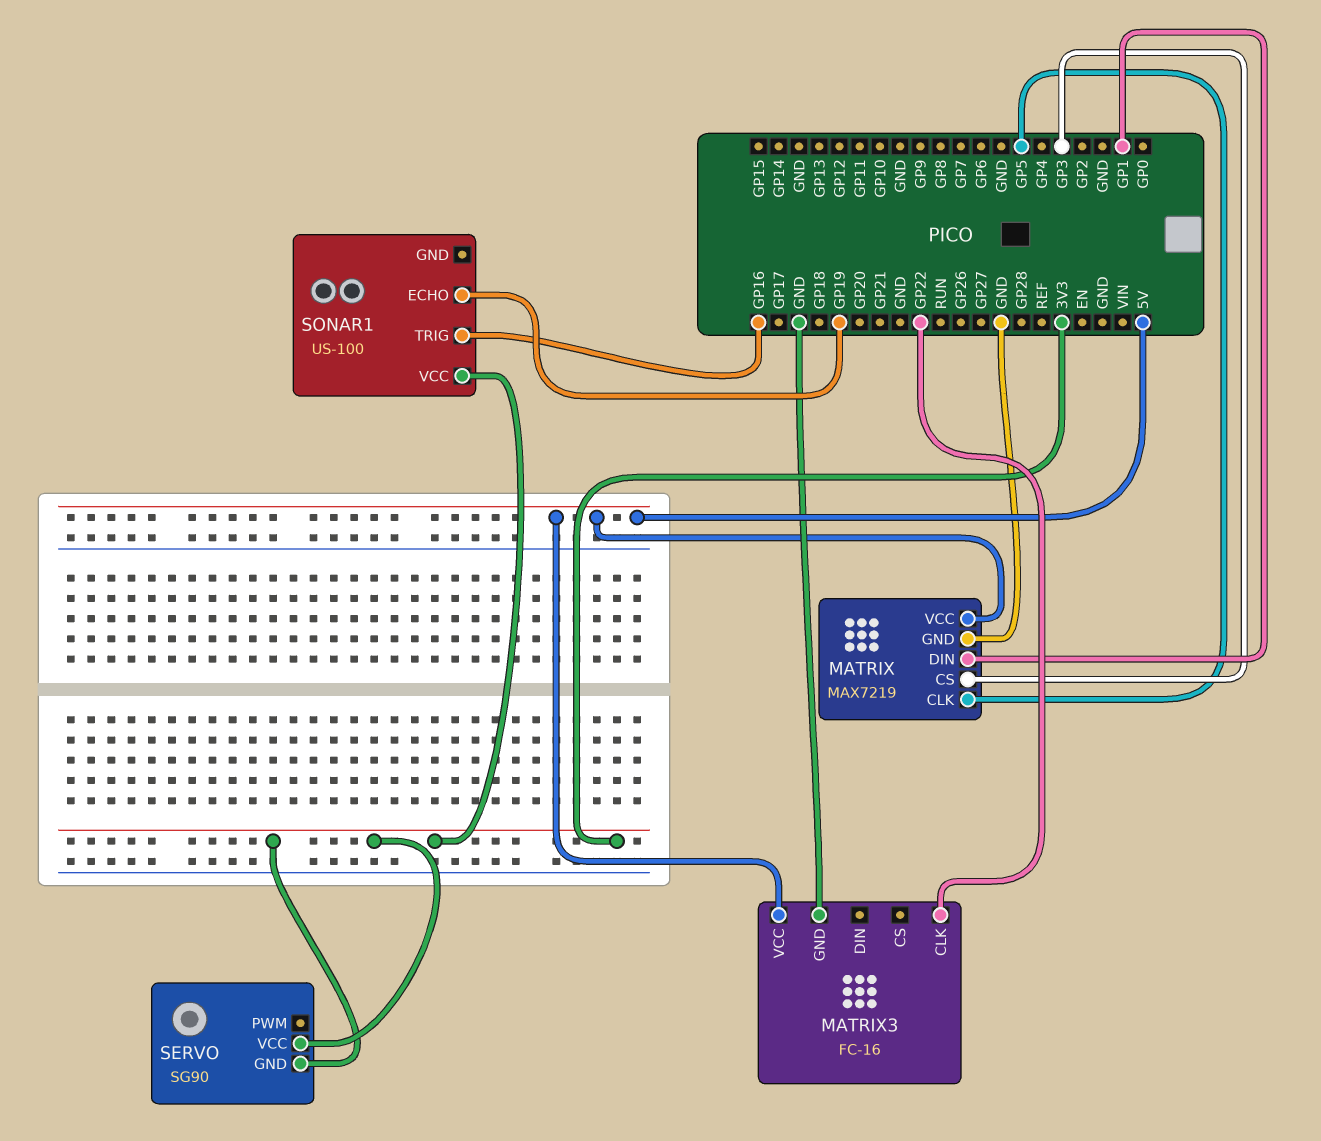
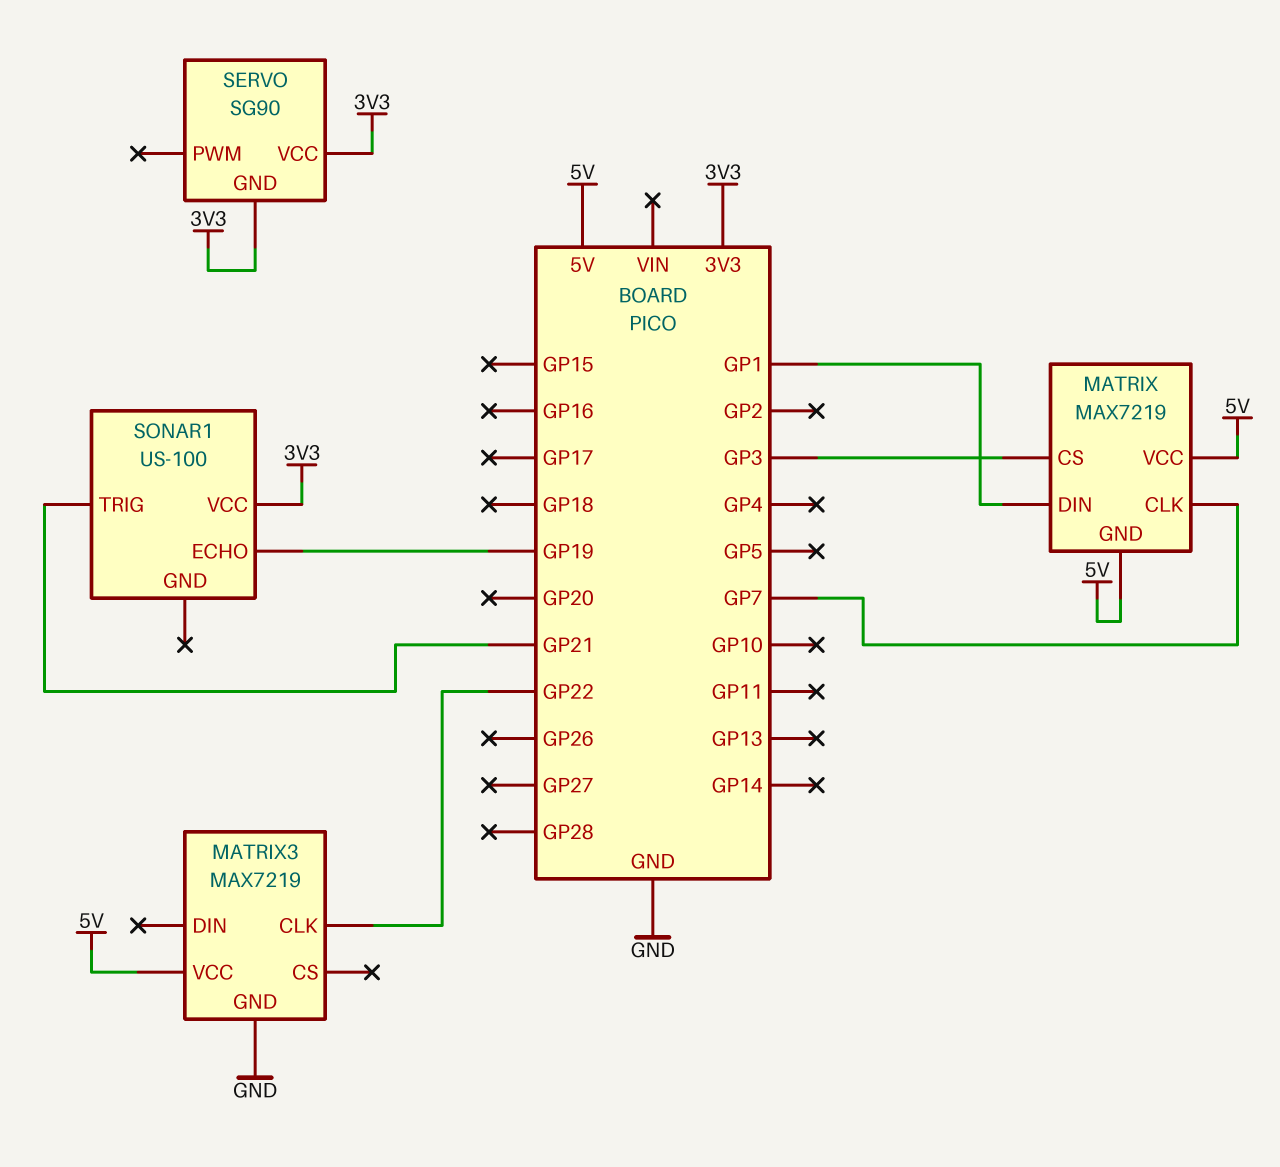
MATRIX pin CLK: GP5 -> GP7
MATRIX pin GND: GND -> 5V
MATRIX3: FC-16 -> MAX7219
SONAR1 pin TRIG: GP16 -> GP21

